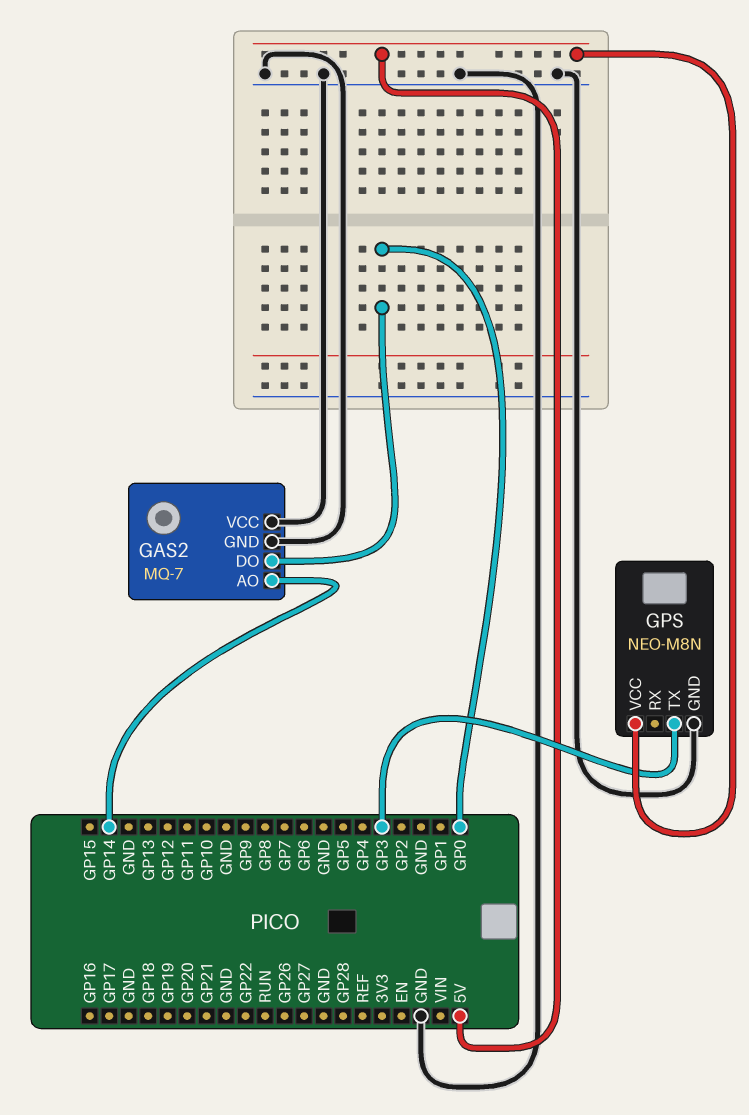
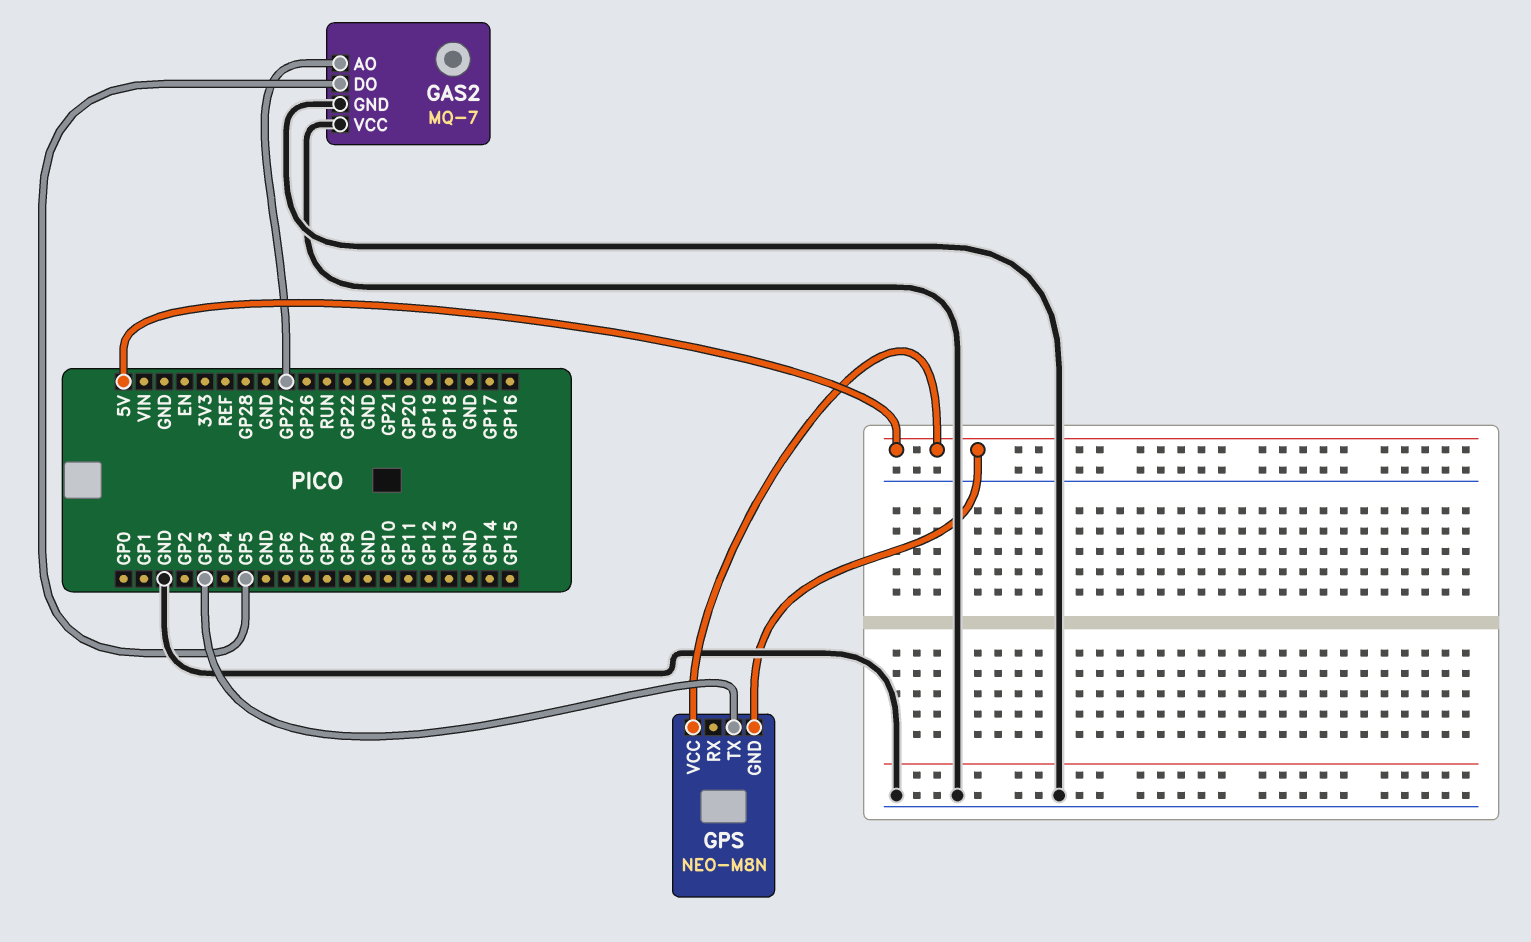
GAS2 pin AO: GP14 -> GP27
GAS2 pin DO: GP0 -> GP5
GPS pin GND: GND -> 5V

